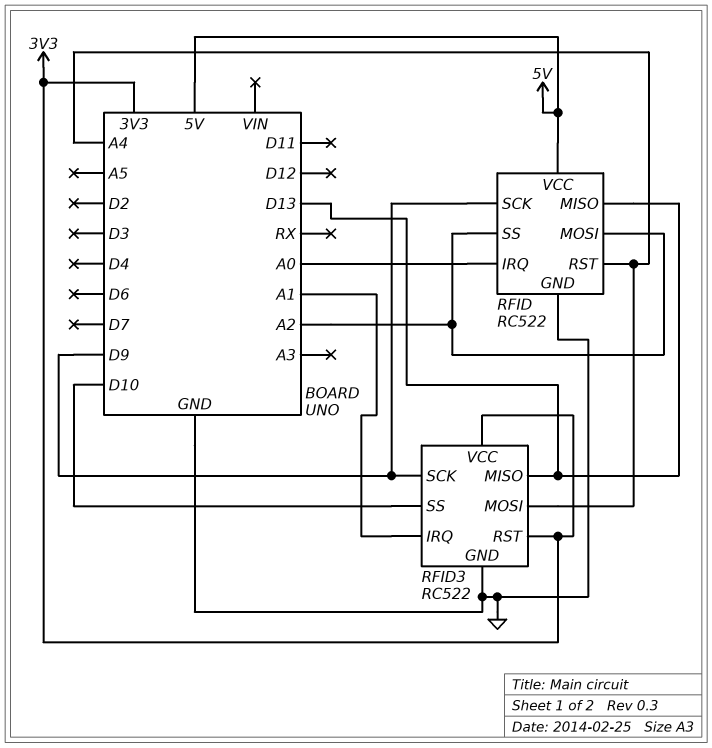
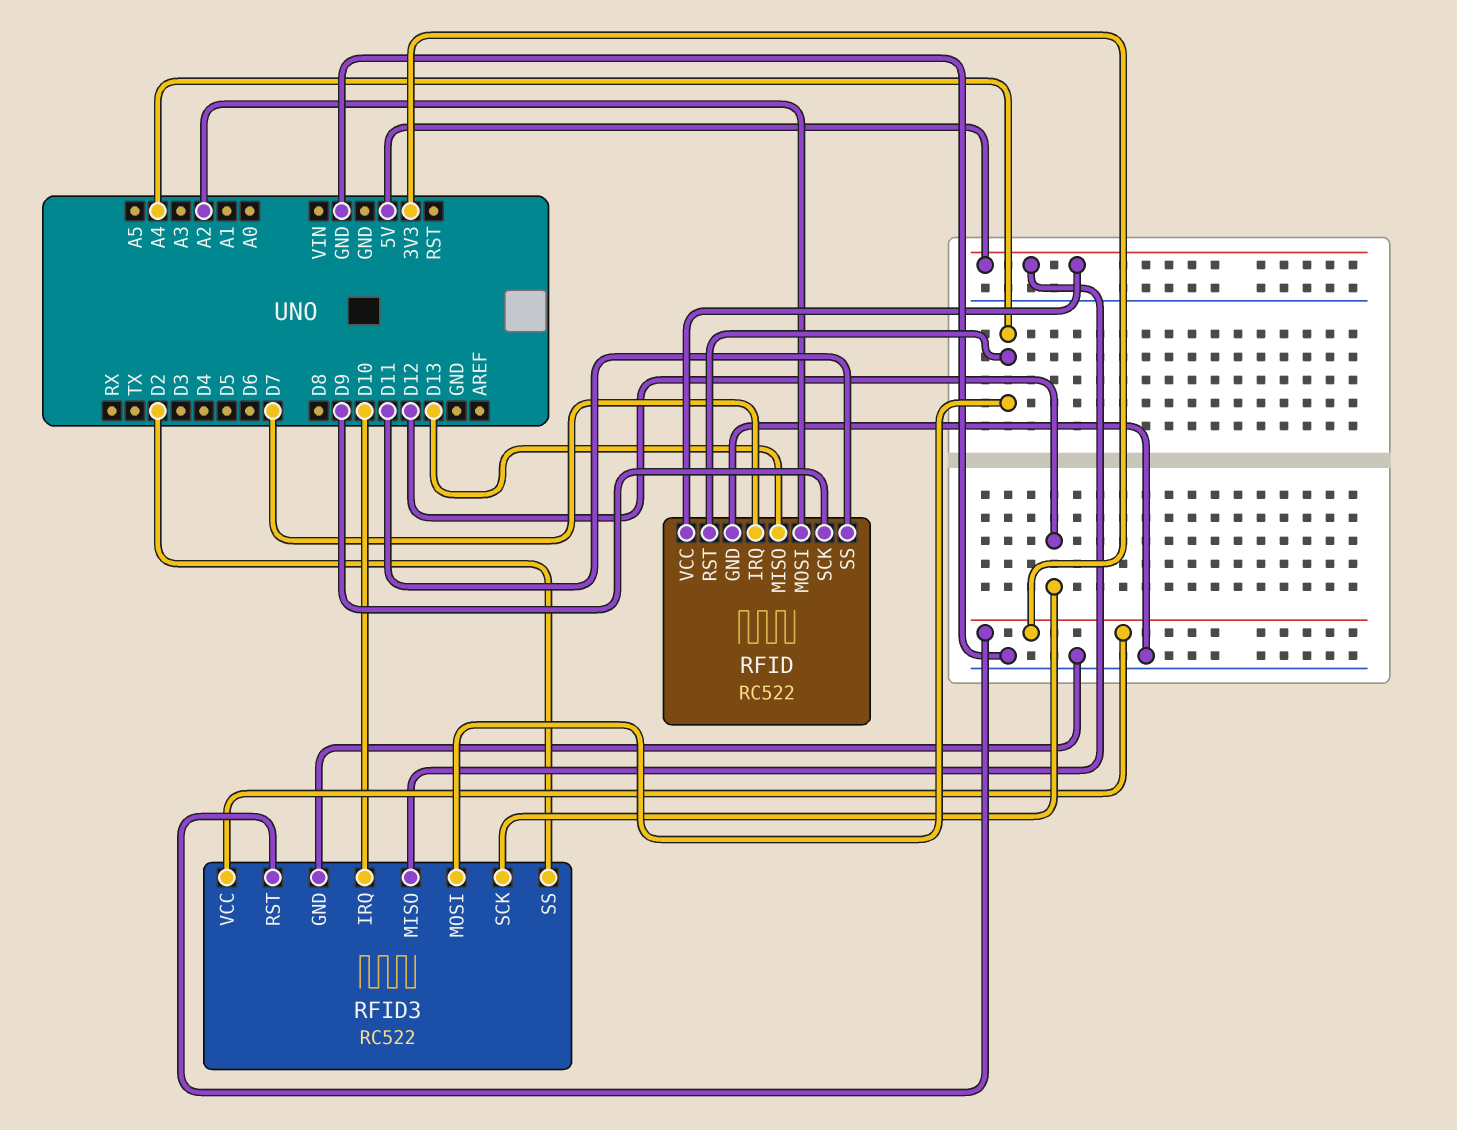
RFID pin IRQ: A0 -> D7
RFID pin SS: A2 -> D11
RFID3 pin IRQ: A1 -> D10
RFID3 pin MISO: D13 -> 5V
RFID3 pin SCK: D9 -> D12
RFID3 pin SS: D10 -> D2

